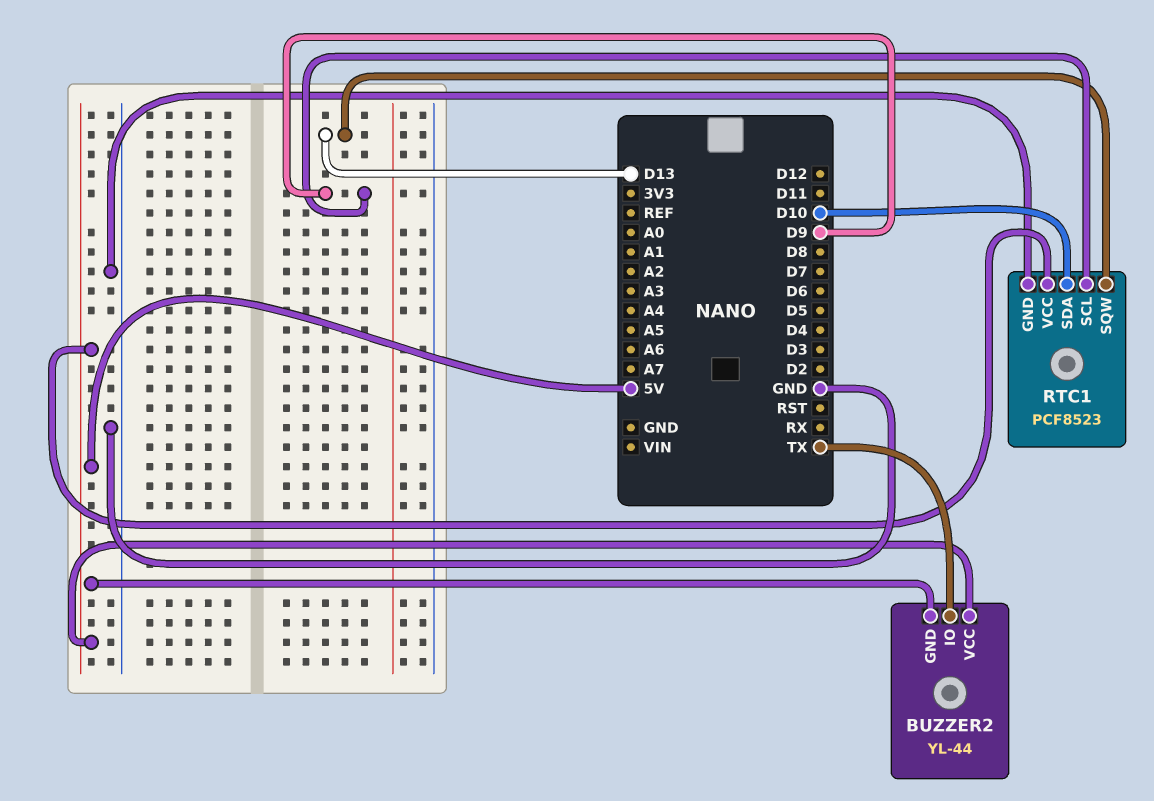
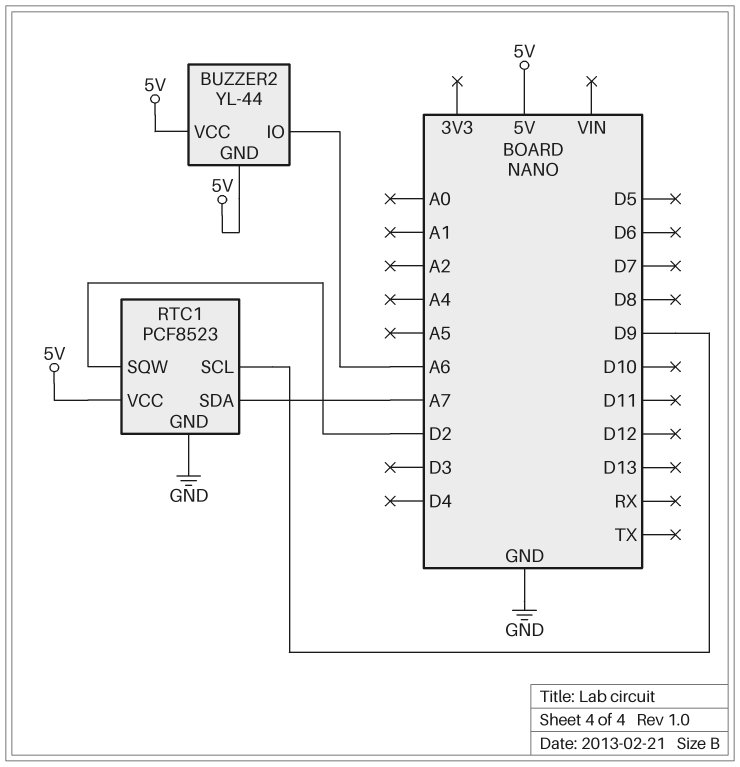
BUZZER2 pin IO: TX -> A6
RTC1 pin SDA: D10 -> A7
RTC1 pin SQW: D13 -> D2

